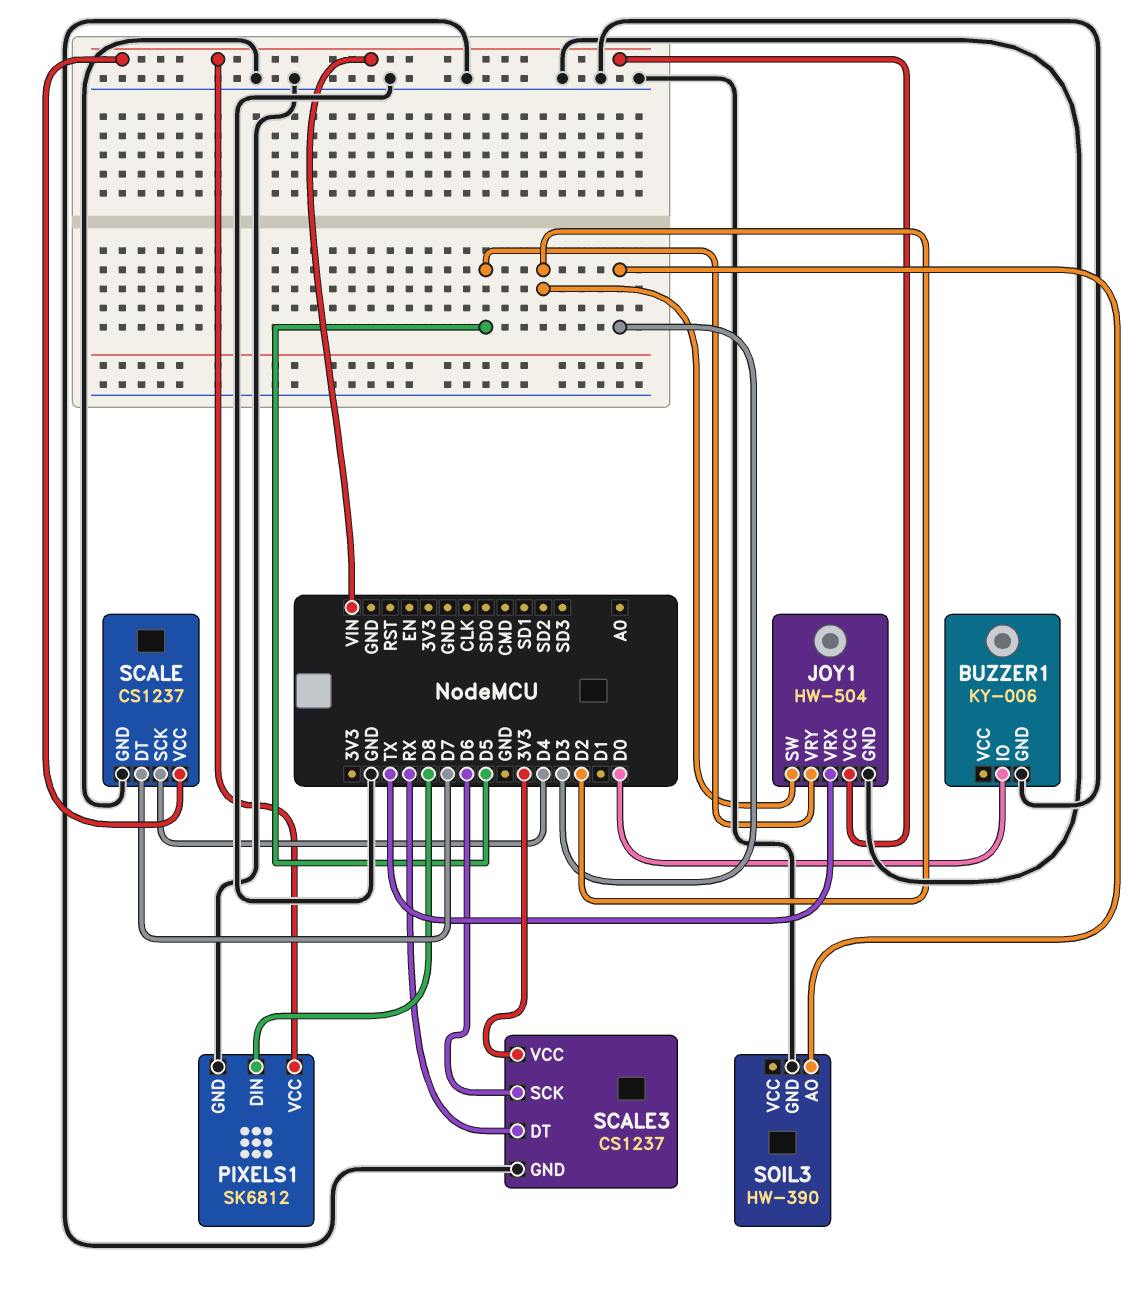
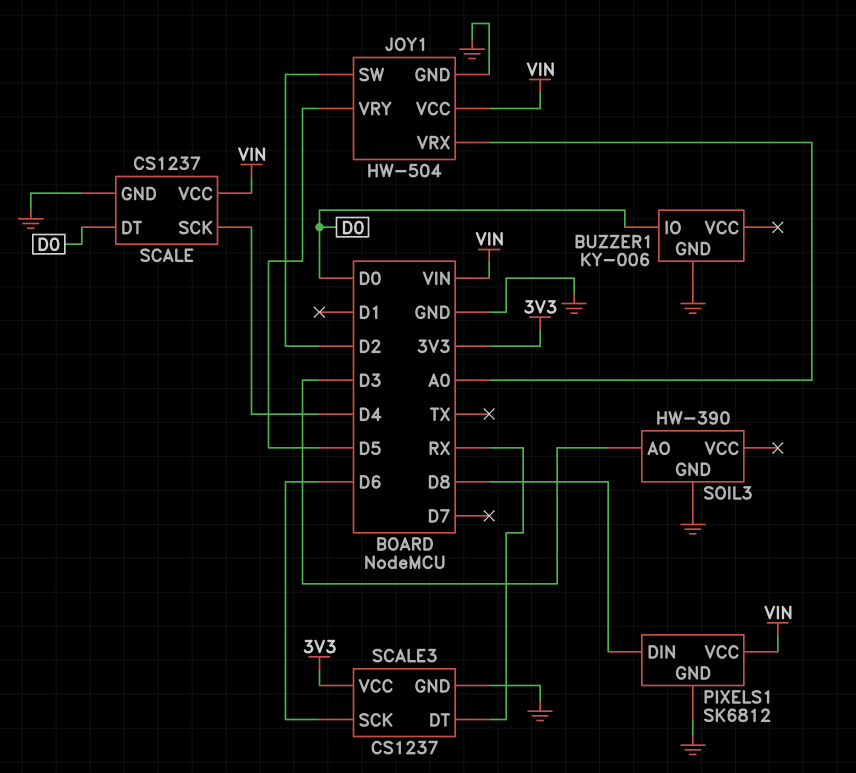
JOY1 pin VRX: TX -> A0
SCALE pin DT: D7 -> D0

